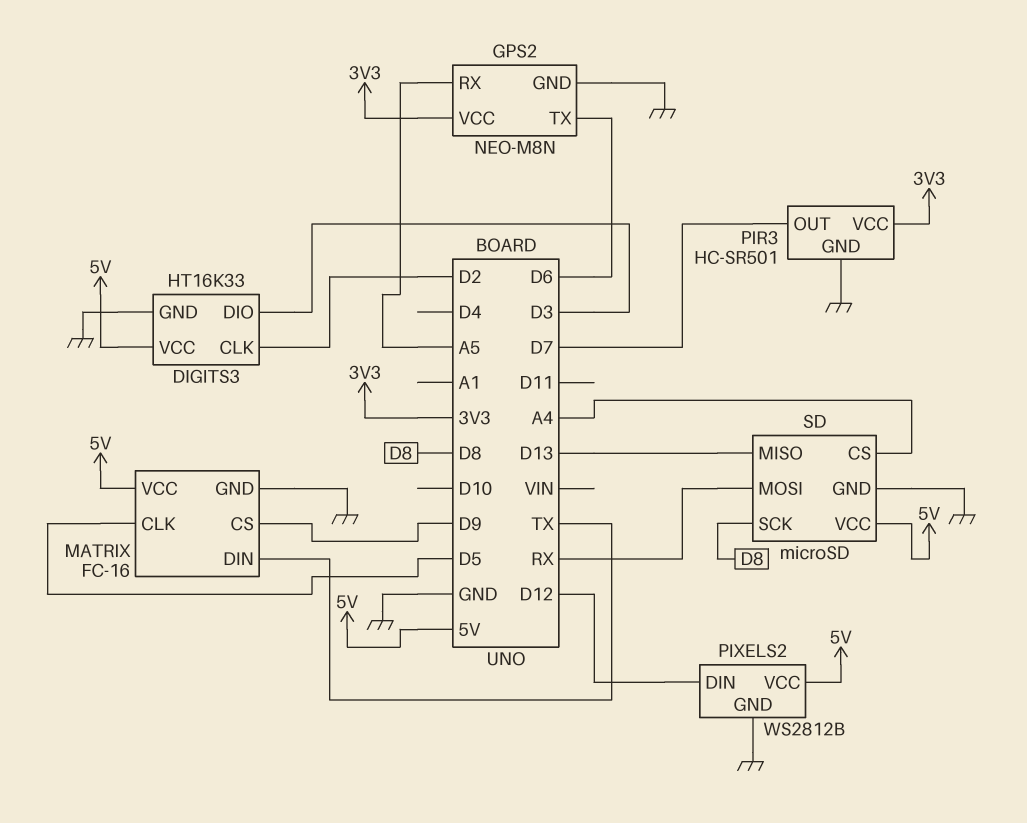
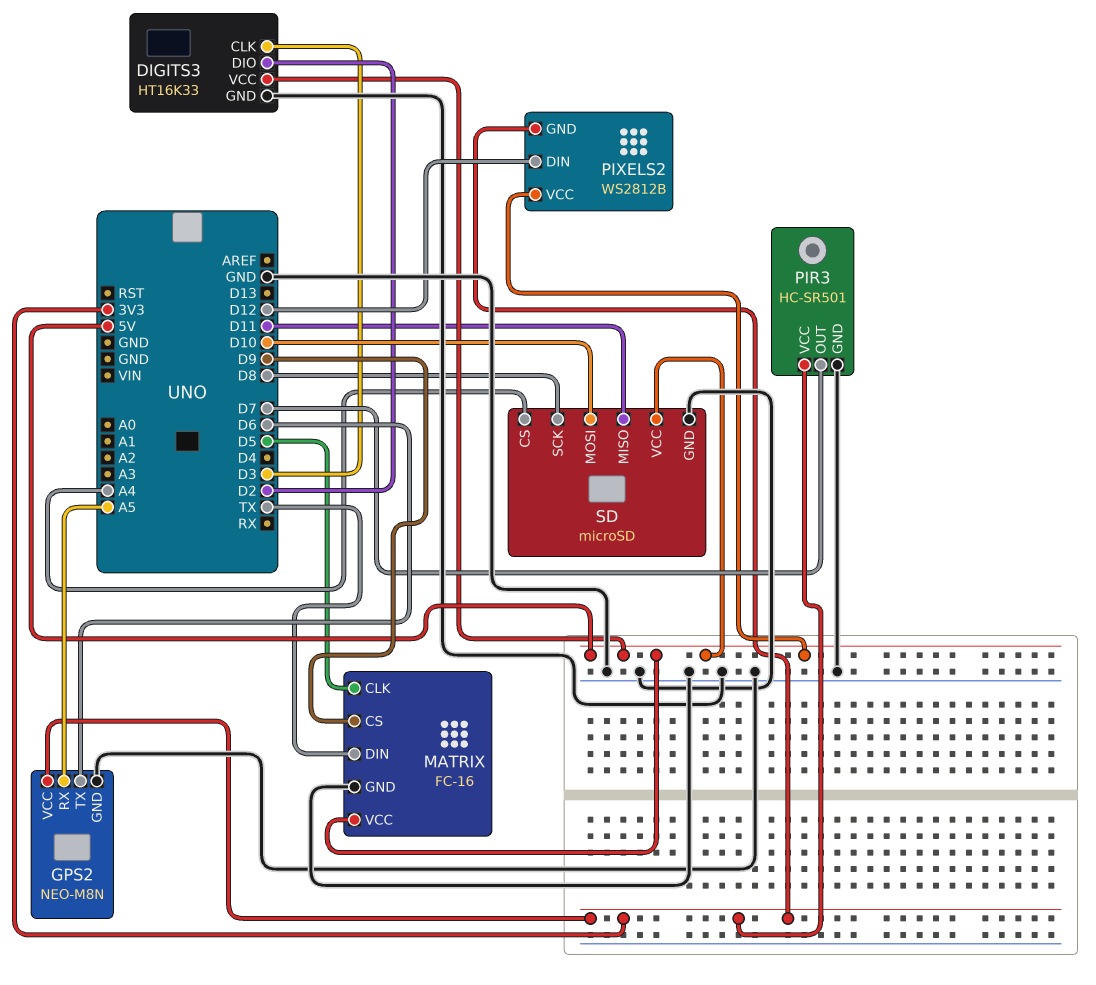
DIGITS3 pin CLK: D2 -> D3
DIGITS3 pin DIO: D3 -> D2
PIXELS2 pin GND: GND -> 3V3
SD pin MISO: D13 -> D11
SD pin MOSI: RX -> D10

